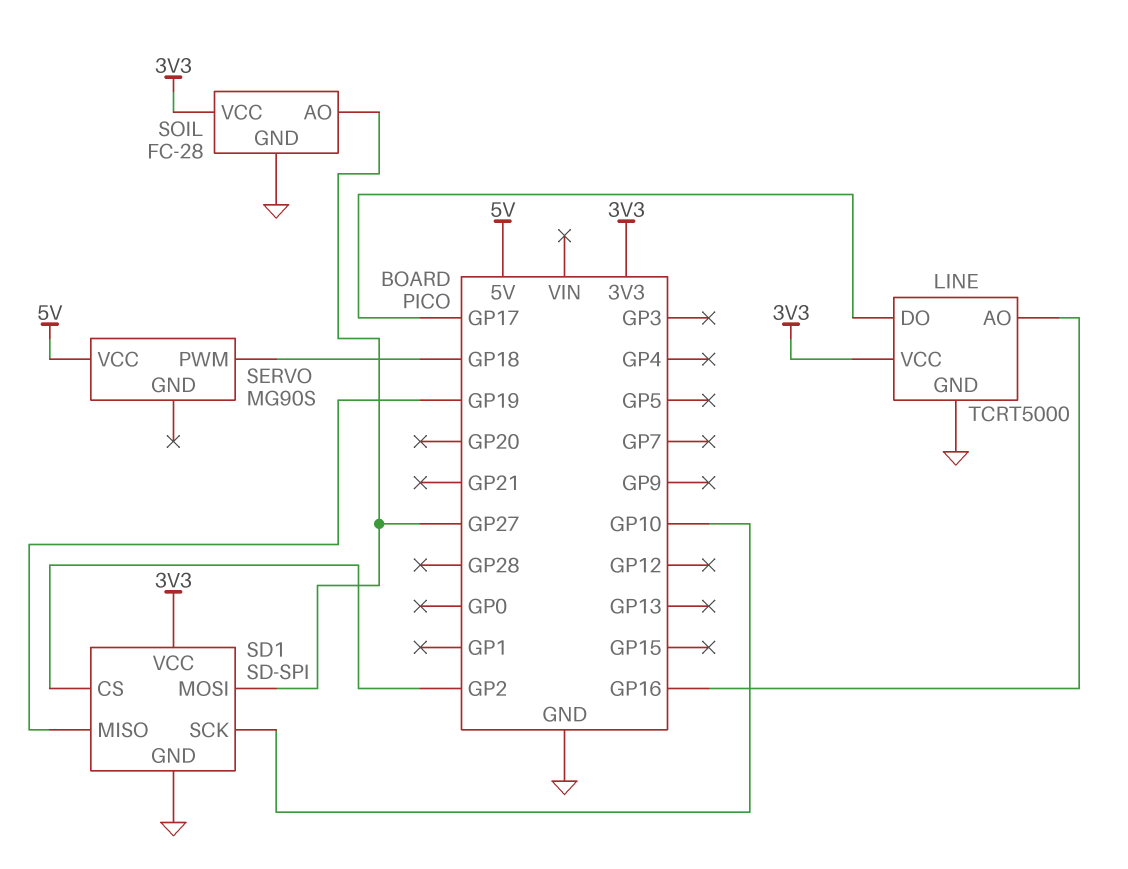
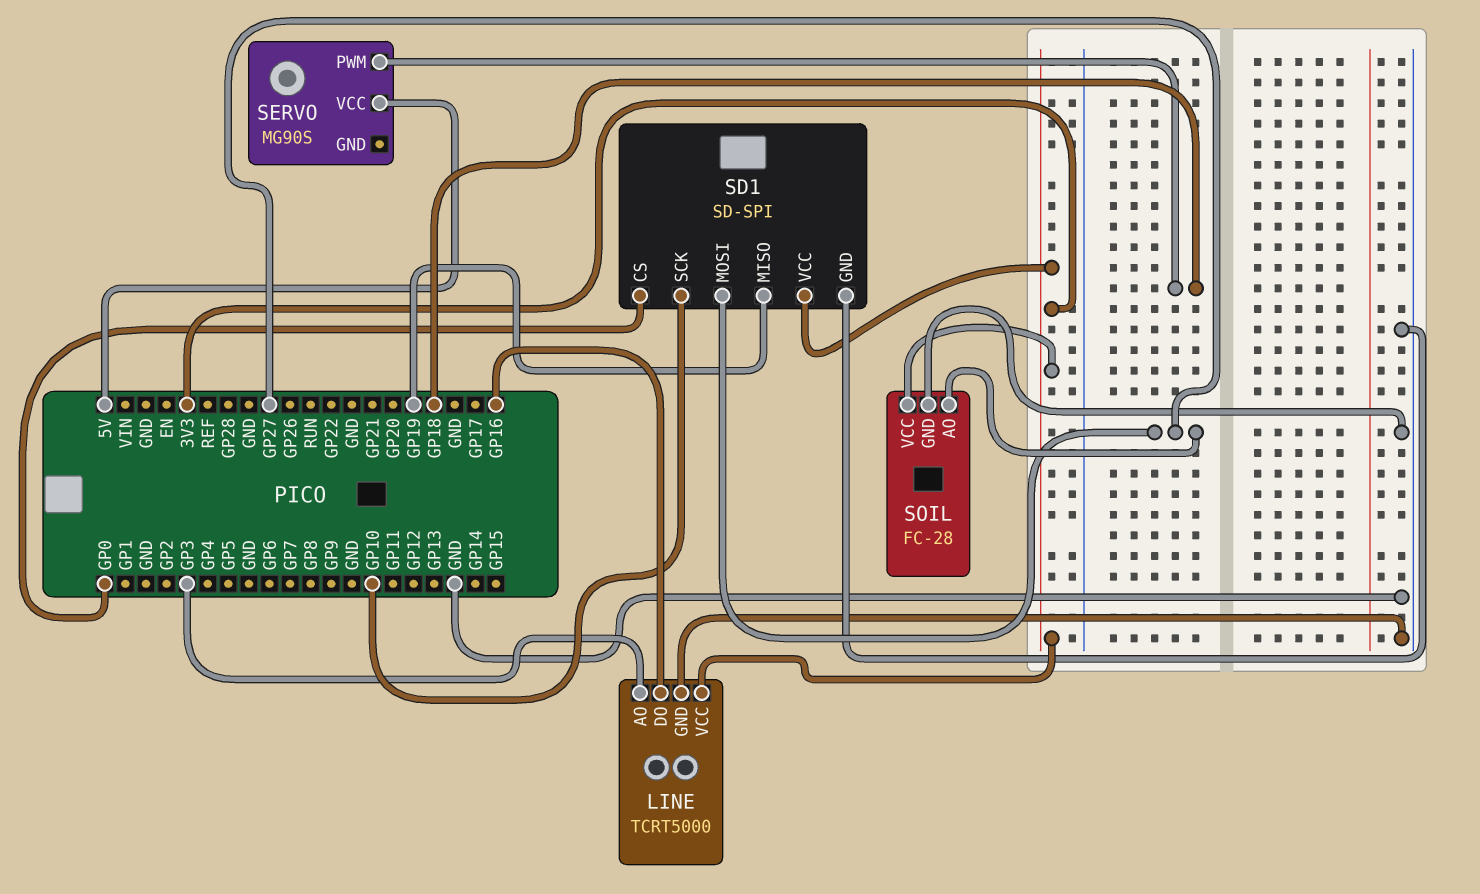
LINE pin AO: GP16 -> GP3
LINE pin DO: GP17 -> GP16
SD1 pin CS: GP2 -> GP0

